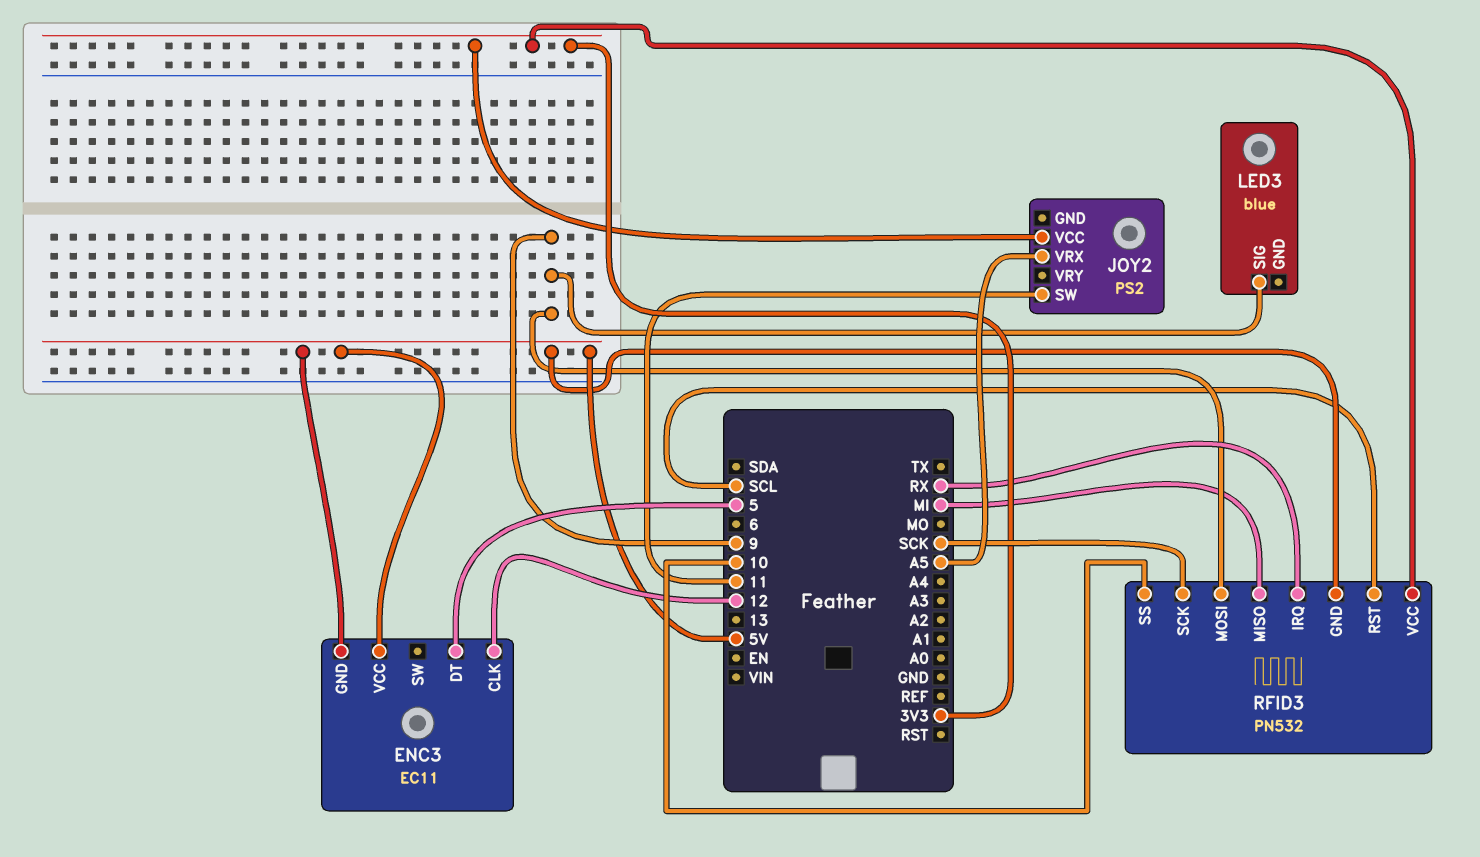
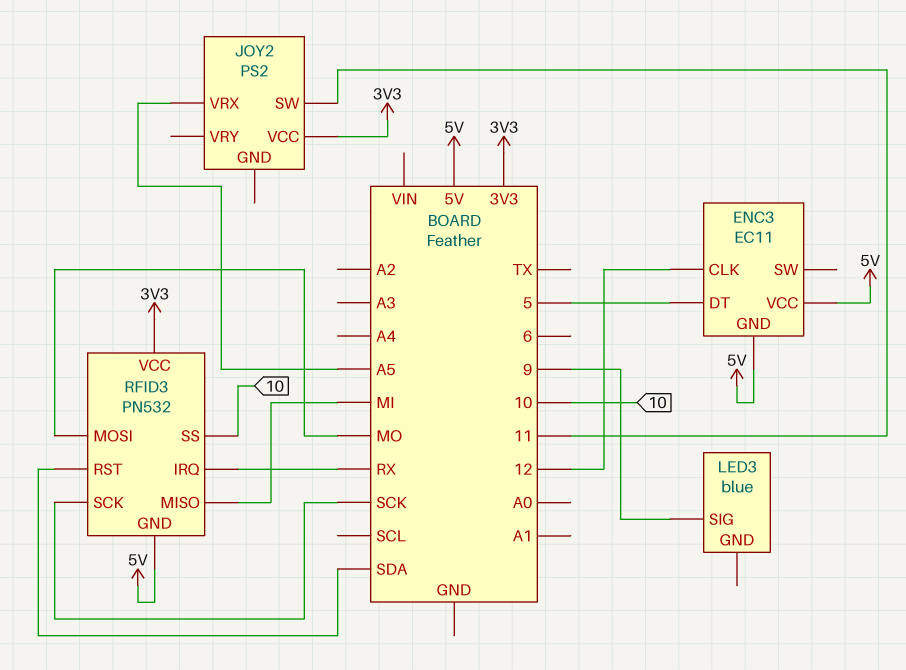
RFID3 pin MOSI: 9 -> MO
RFID3 pin RST: SCL -> SDA

